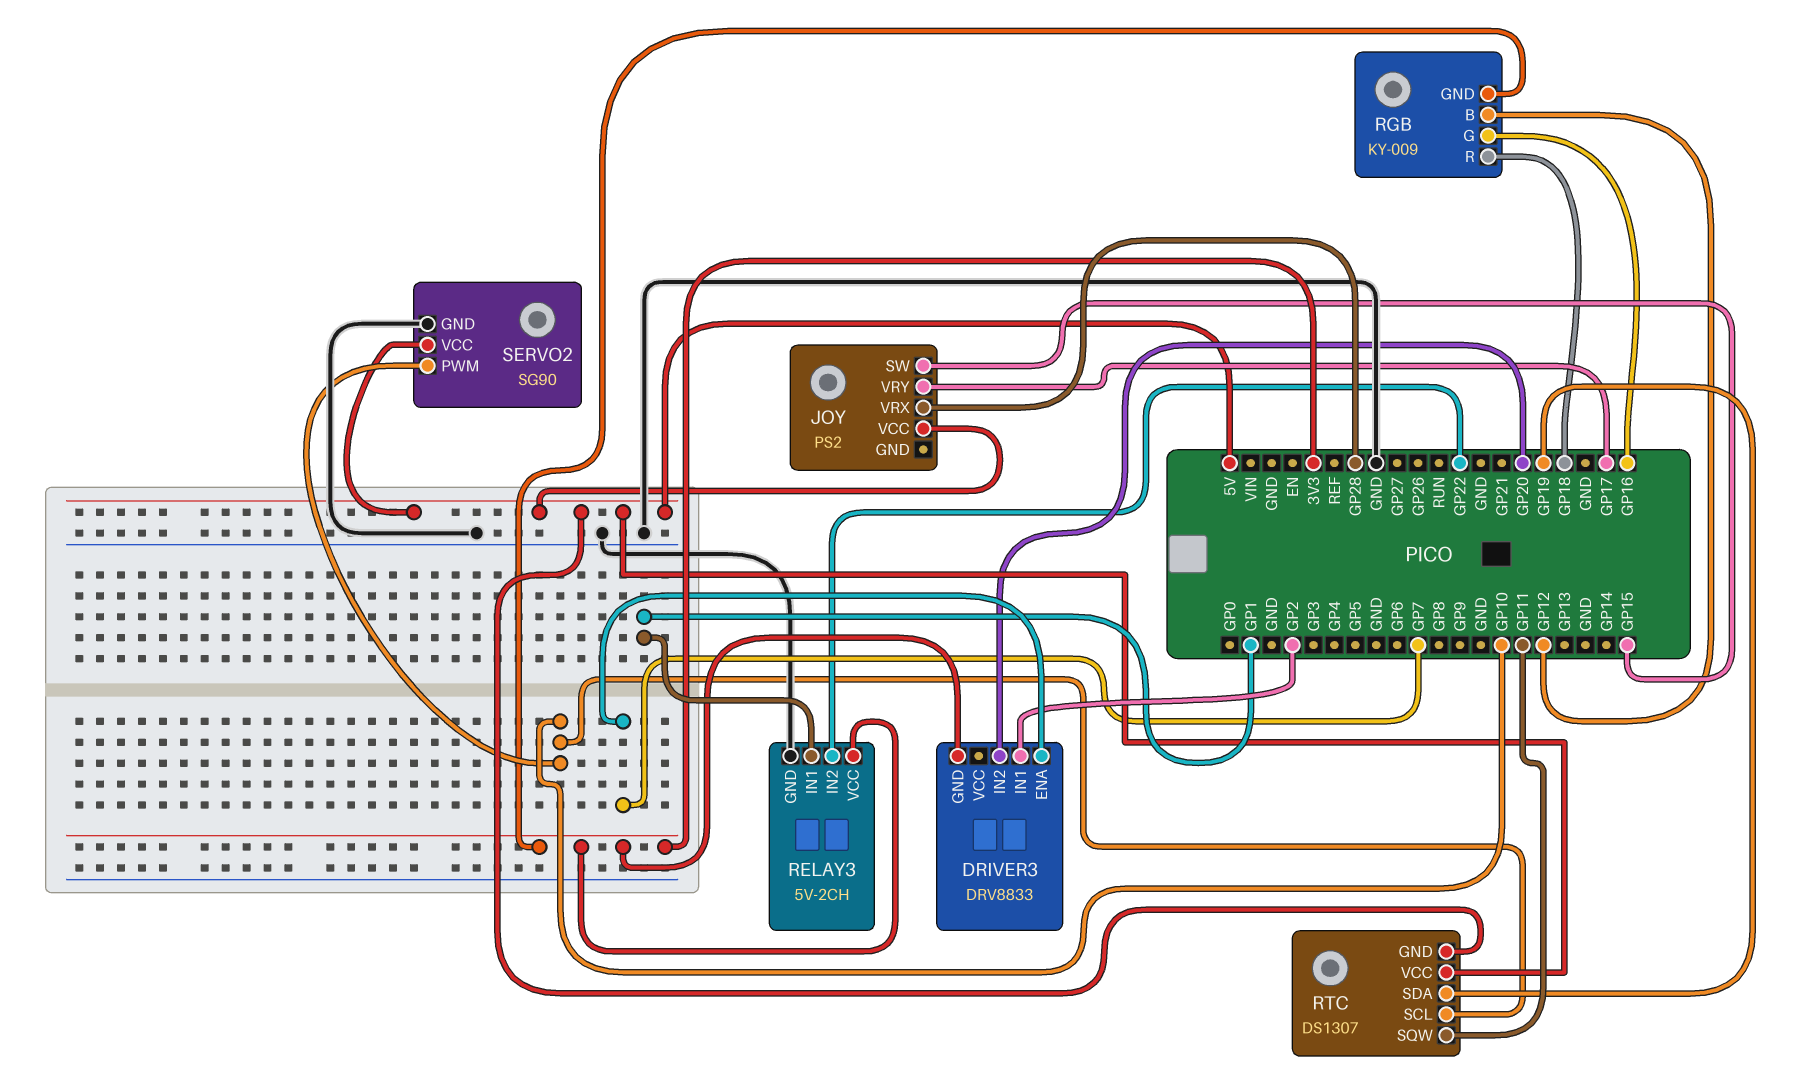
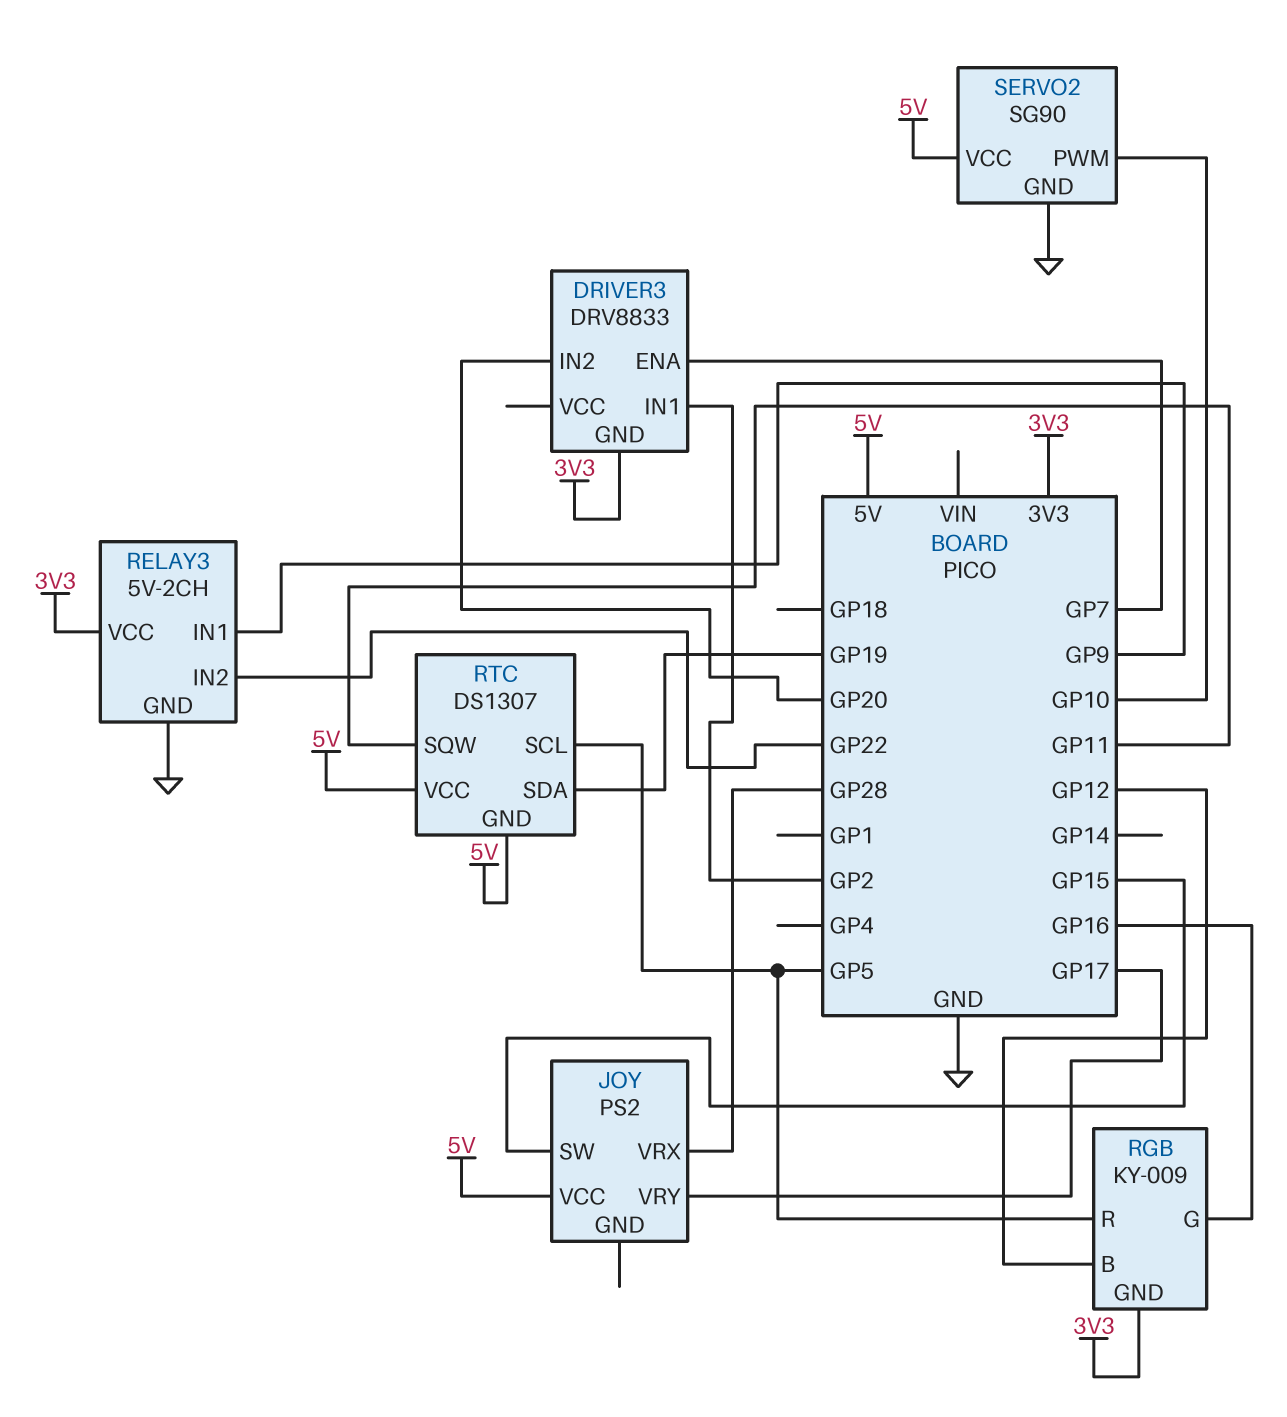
RELAY3 pin IN1: GP1 -> GP9
RGB pin R: GP18 -> GP5
RTC pin SCL: GP10 -> GP5

